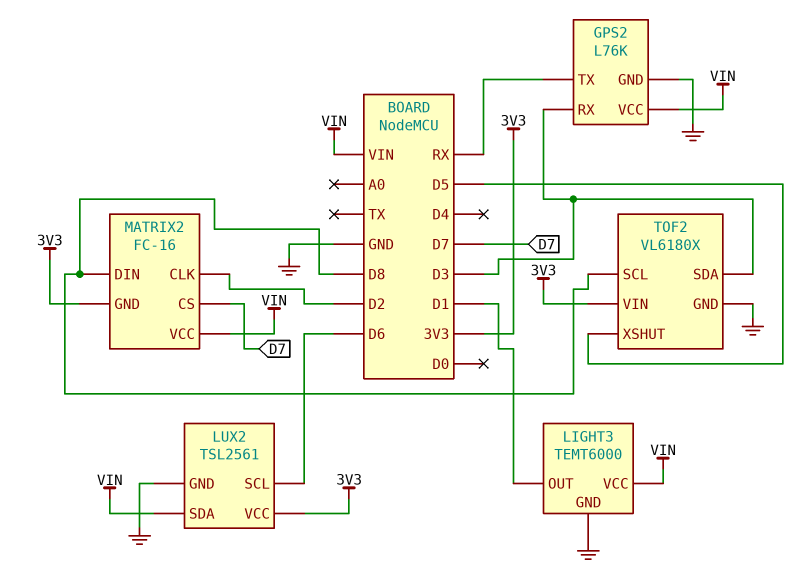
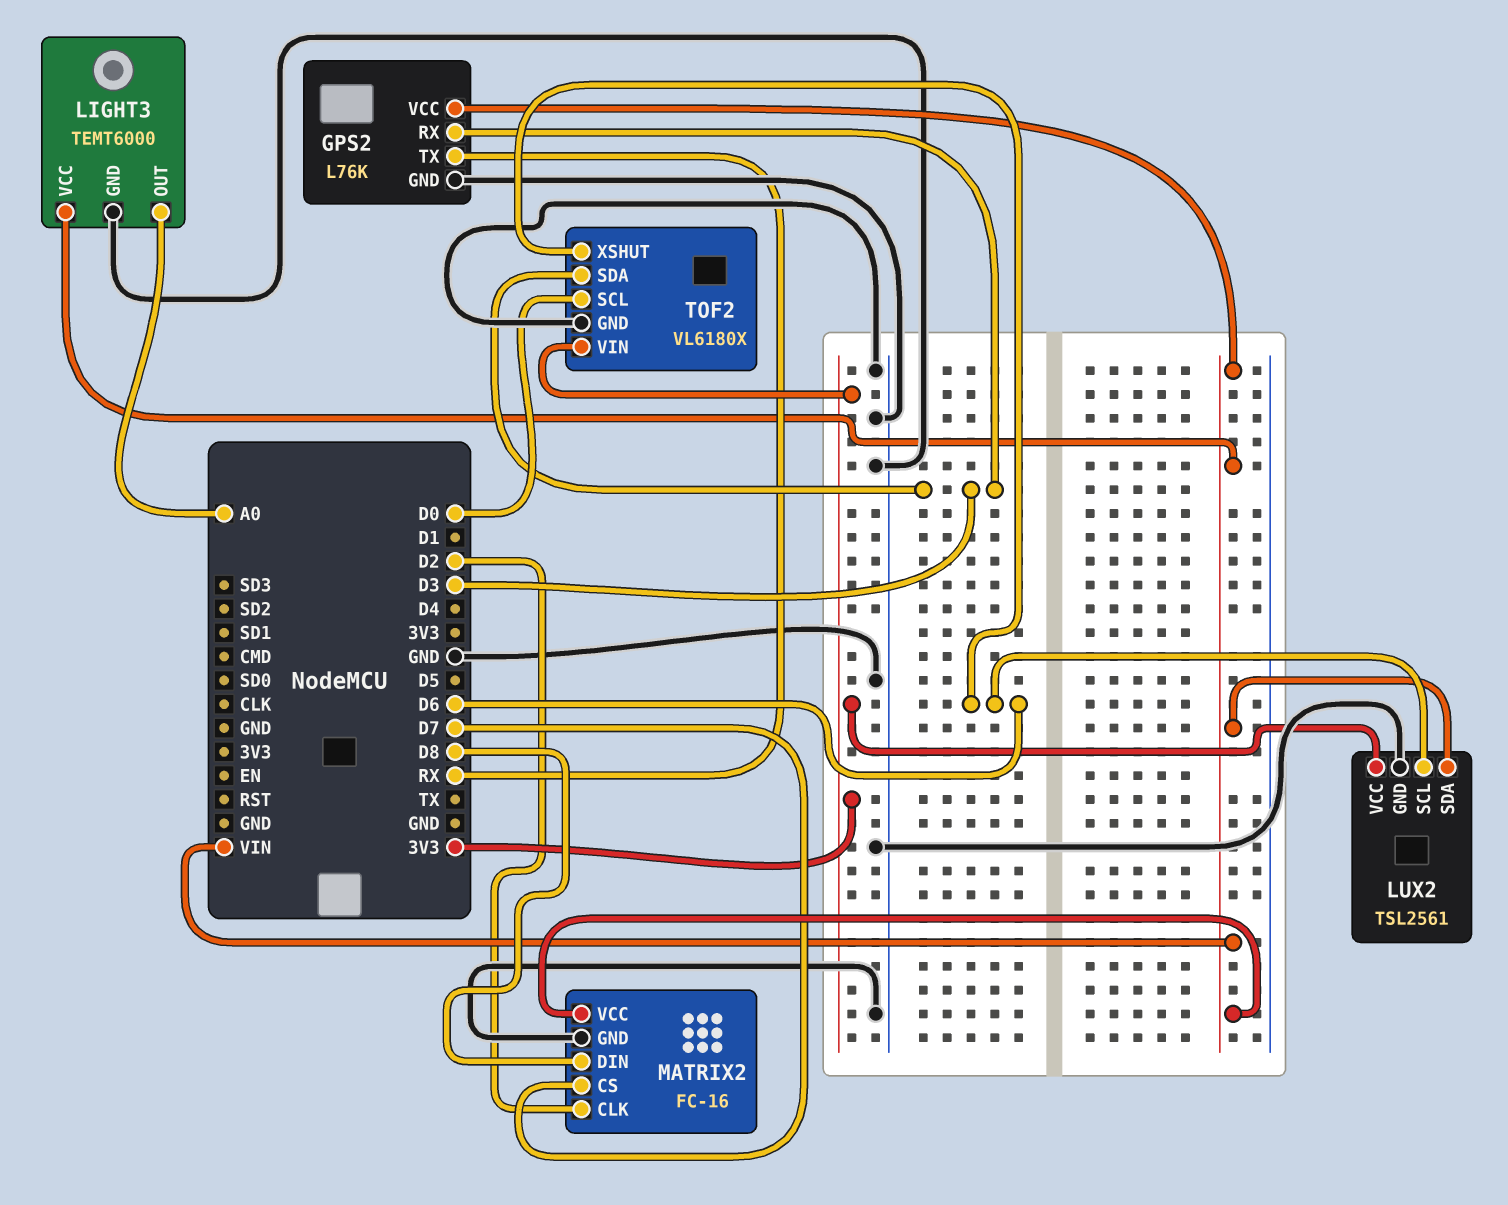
LIGHT3 pin OUT: D1 -> A0
MATRIX2 pin GND: 3V3 -> GND
TOF2 pin SCL: D8 -> D0
TOF2 pin XSHUT: D5 -> D6

